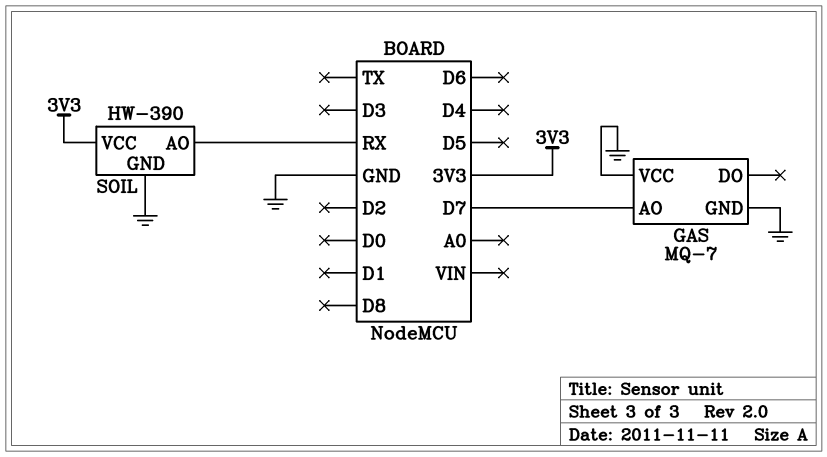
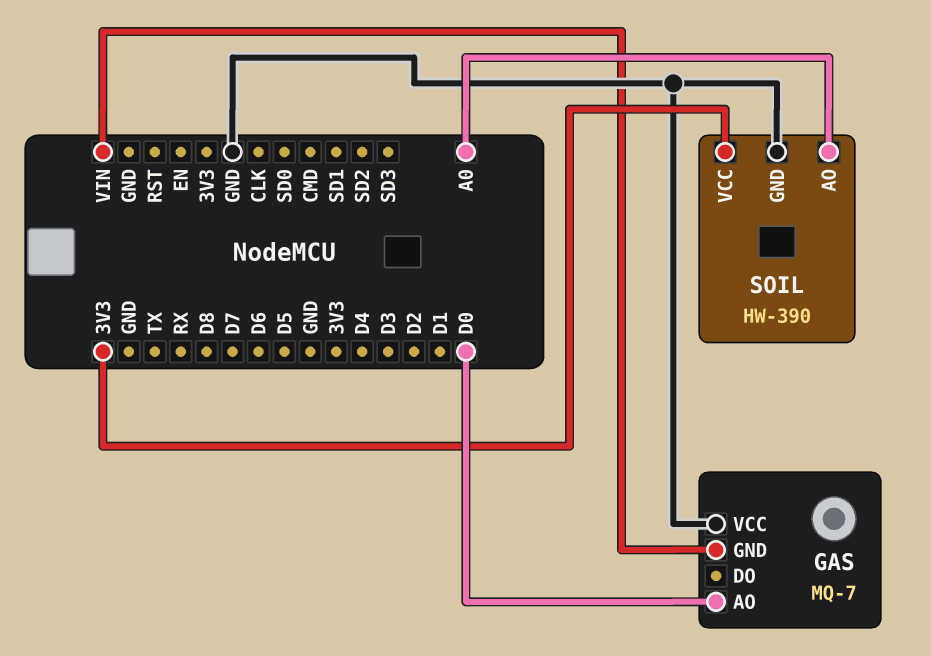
GAS pin AO: D7 -> D0
GAS pin GND: GND -> VIN
SOIL pin AO: RX -> A0

